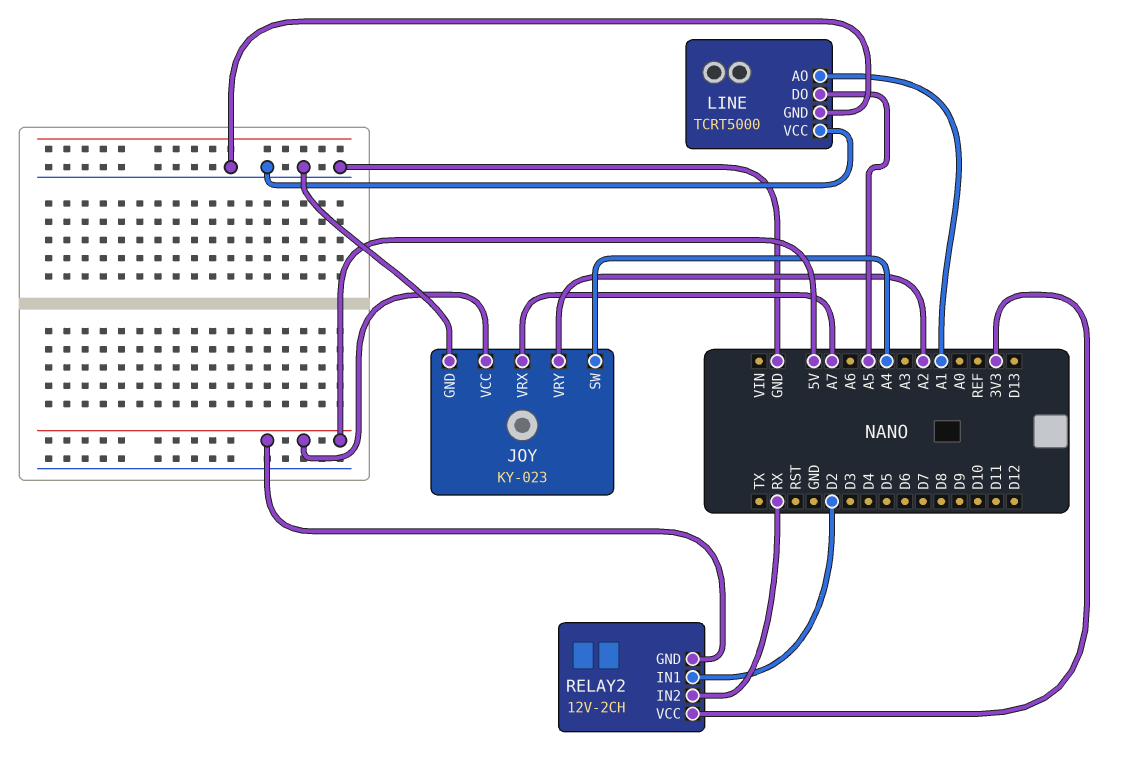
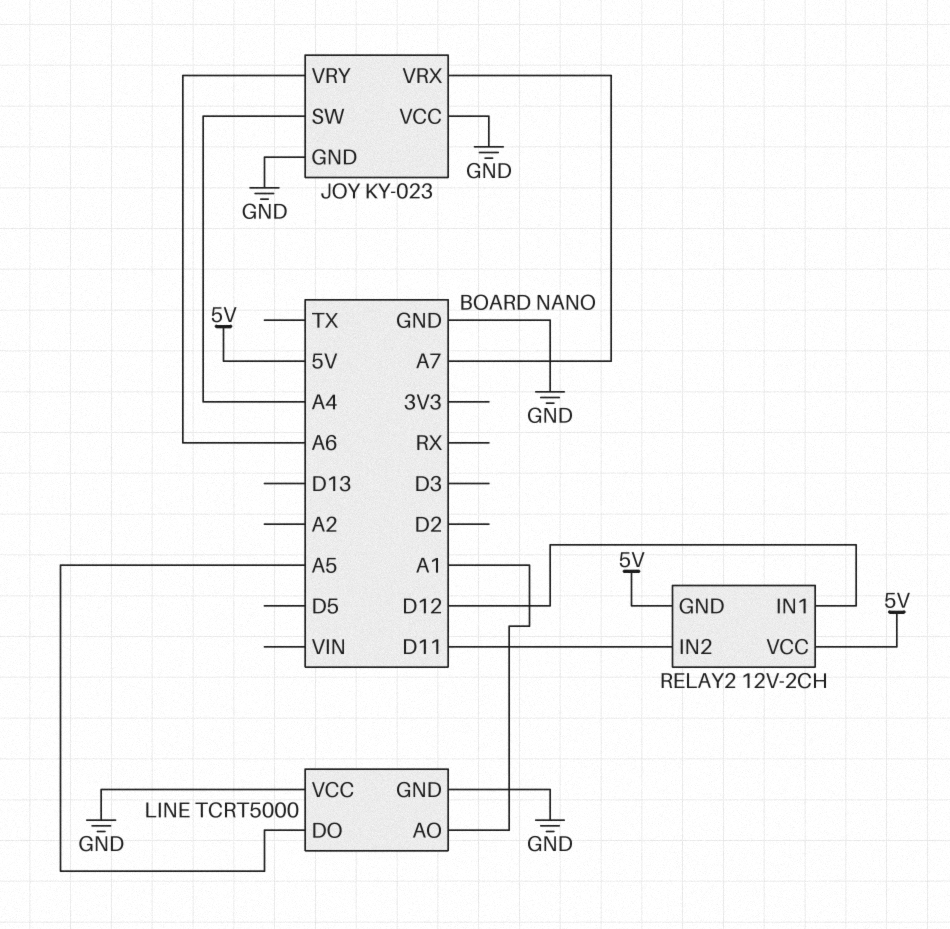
JOY pin VCC: 5V -> GND
JOY pin VRY: A2 -> A6
RELAY2 pin IN1: D2 -> D12
RELAY2 pin IN2: RX -> D11
RELAY2 pin VCC: 3V3 -> 5V

